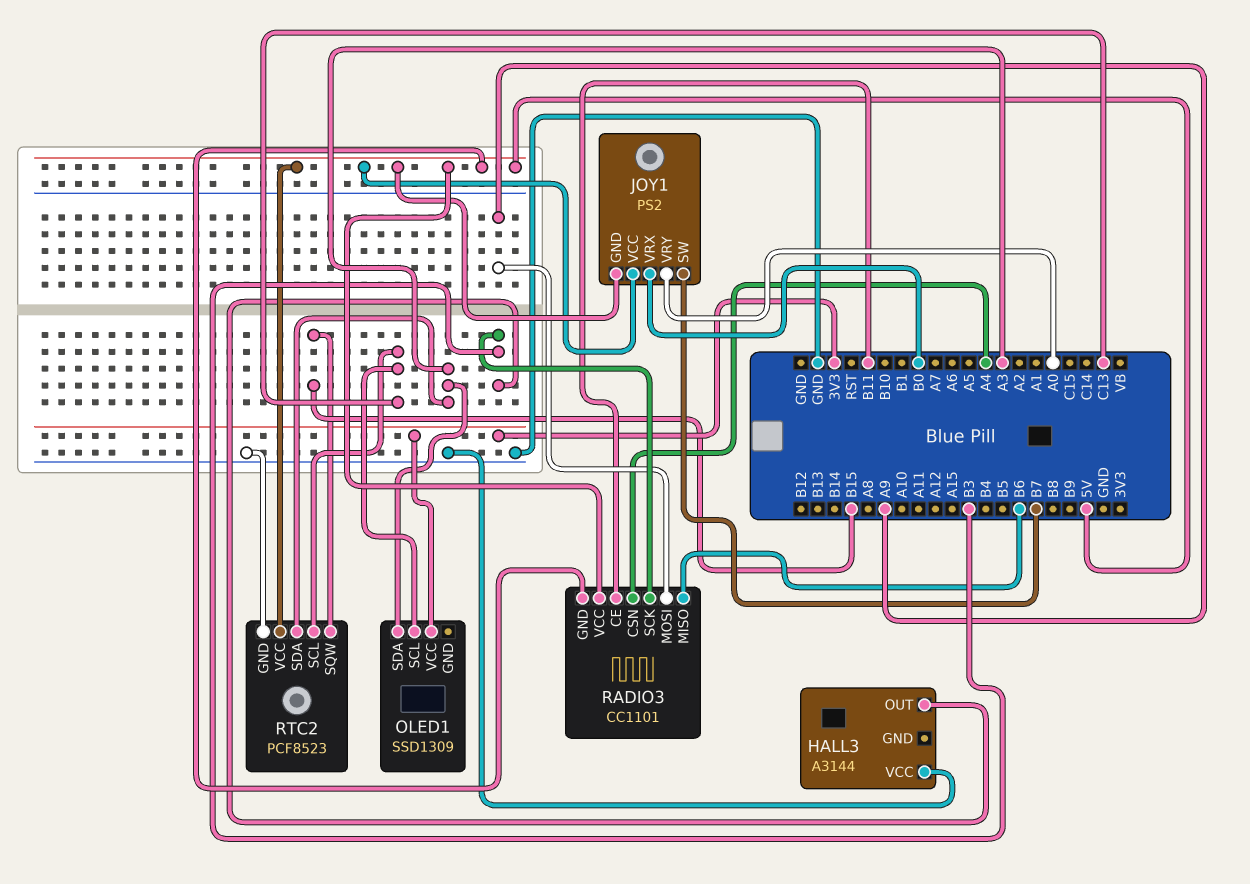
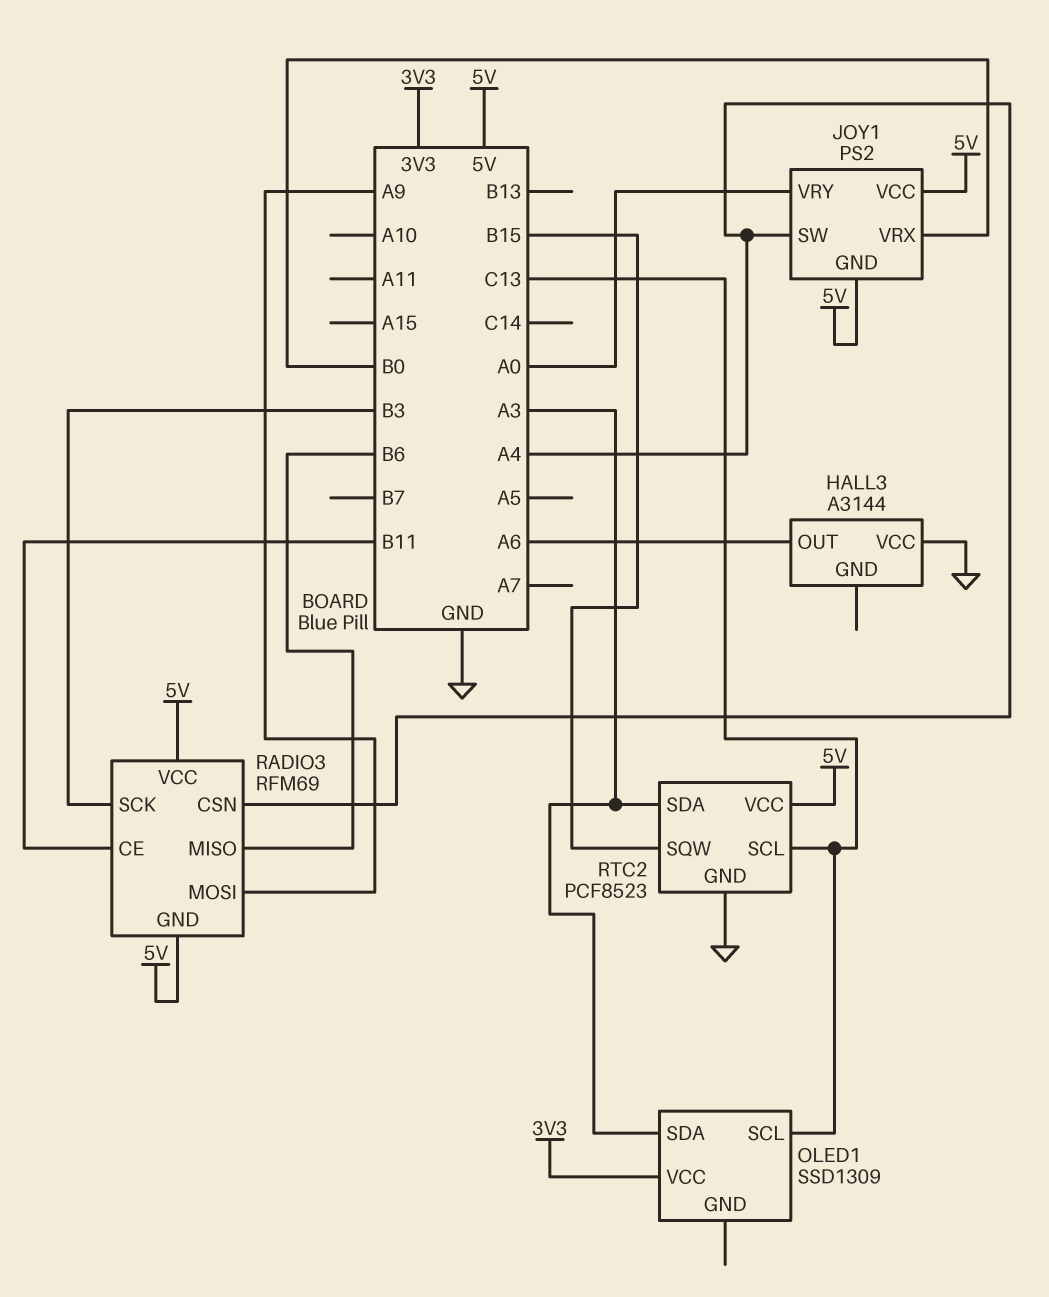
HALL3 pin OUT: B3 -> A6
JOY1 pin SW: B7 -> A4
RADIO3: CC1101 -> RFM69

